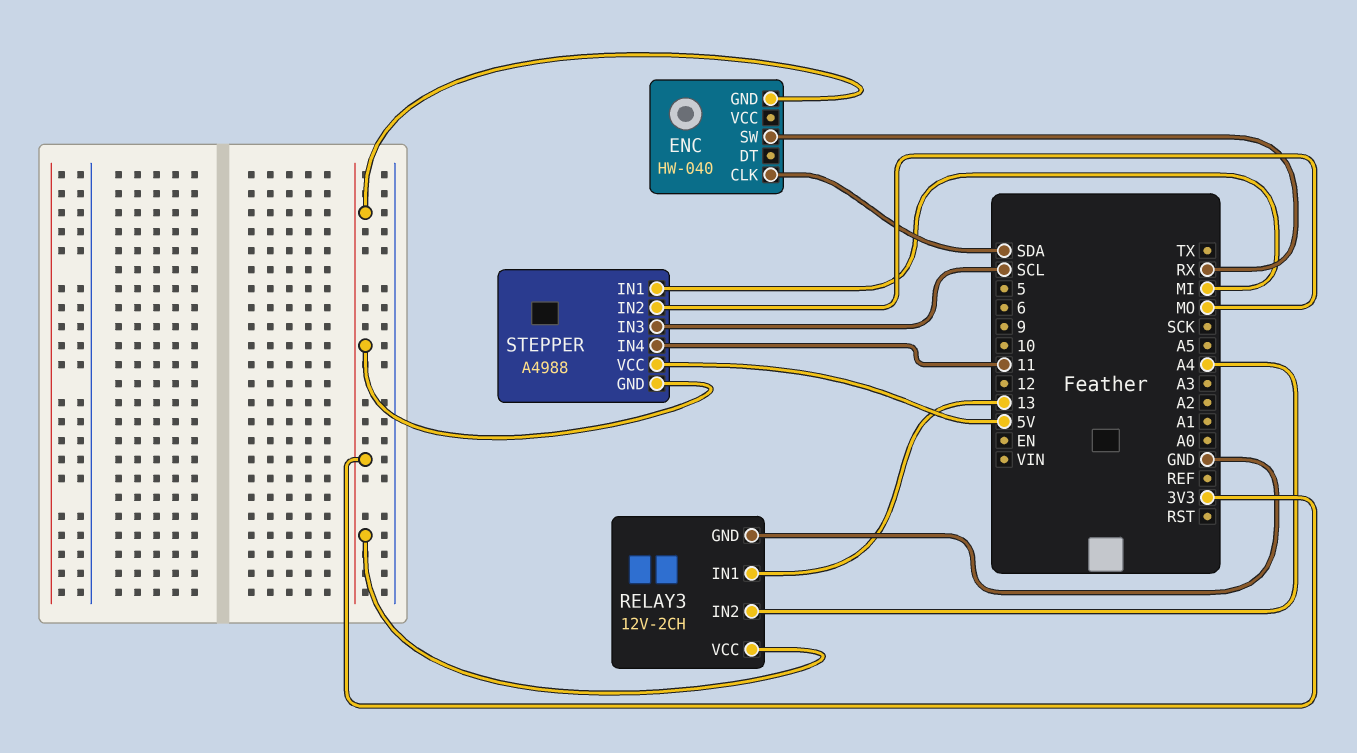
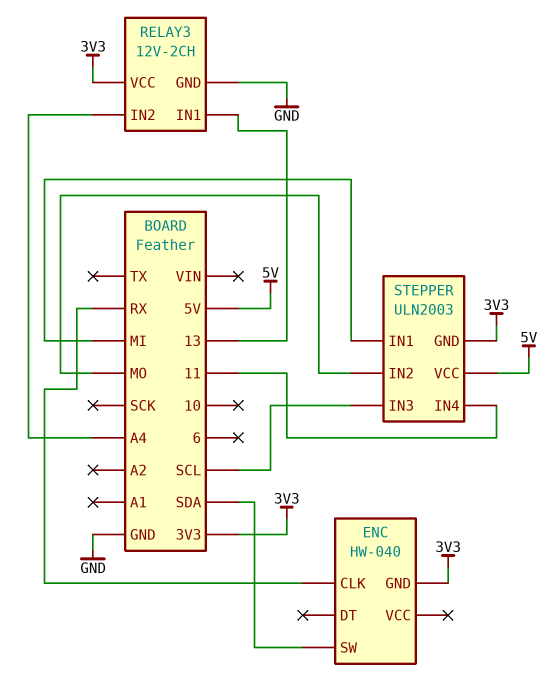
ENC pin CLK: SDA -> RX
ENC pin SW: RX -> SDA
STEPPER: A4988 -> ULN2003

